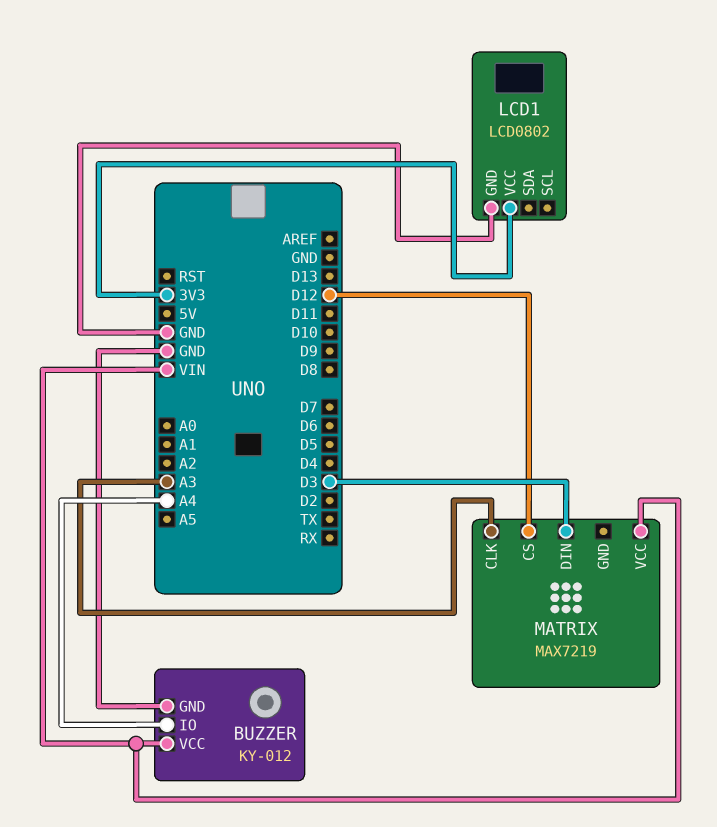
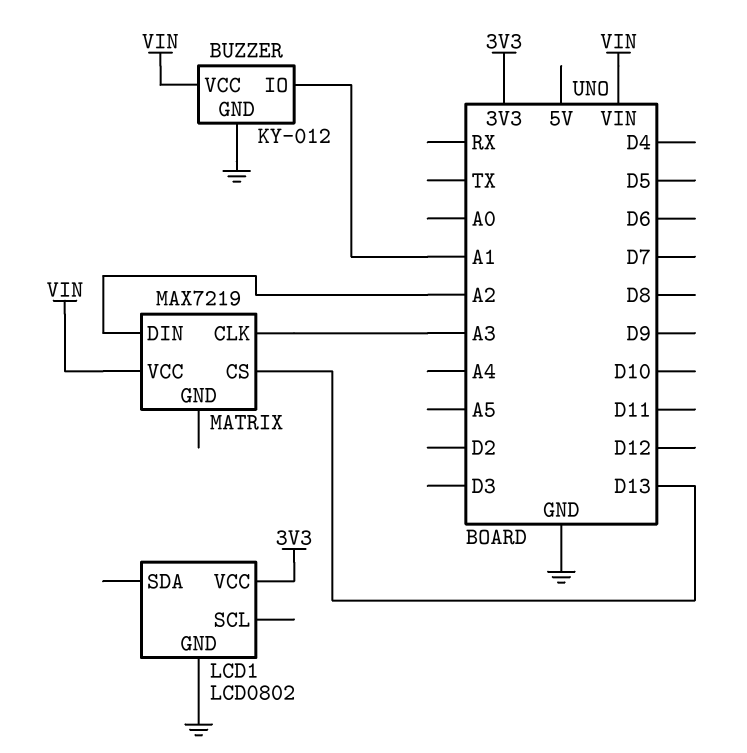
BUZZER pin IO: A4 -> A1
MATRIX pin CS: D12 -> D13
MATRIX pin DIN: D3 -> A2

